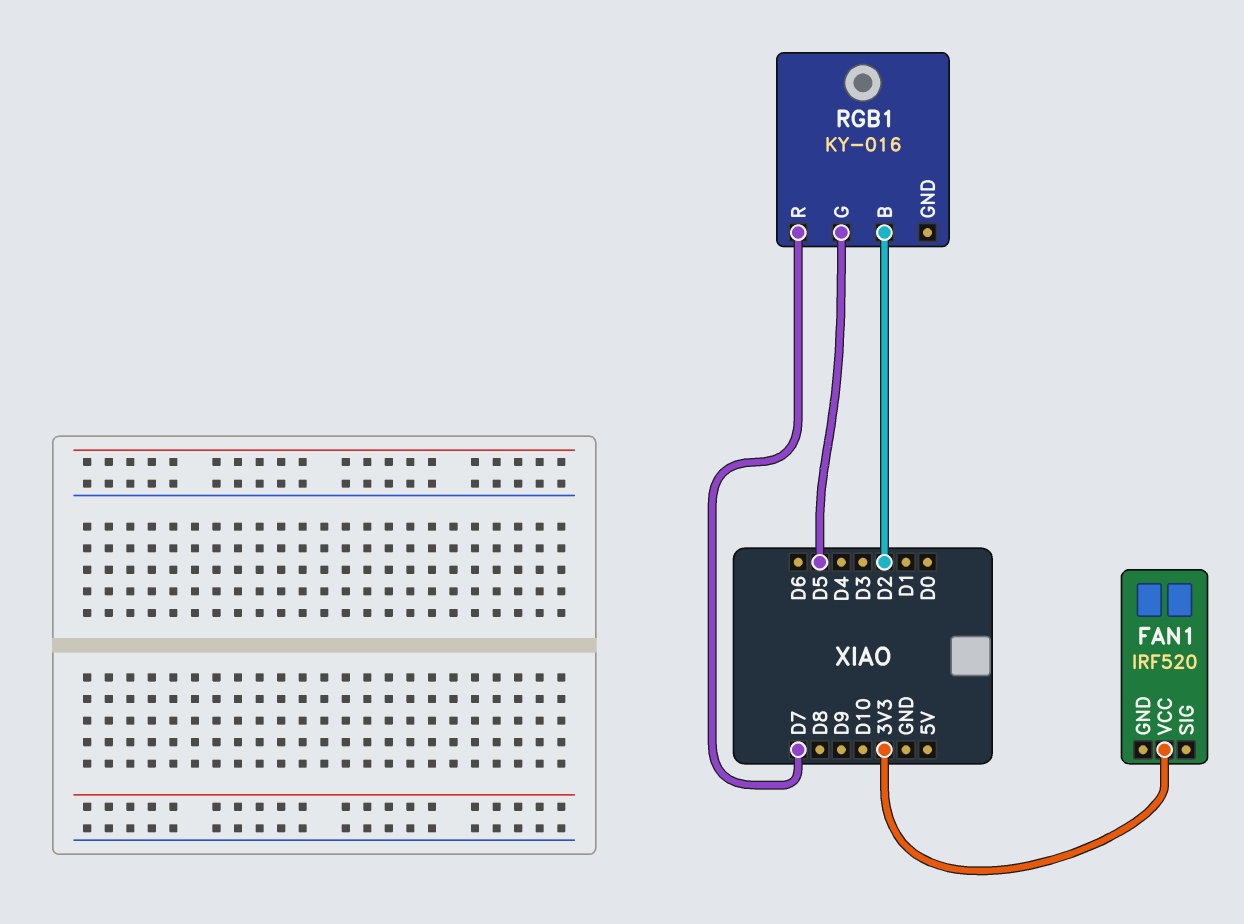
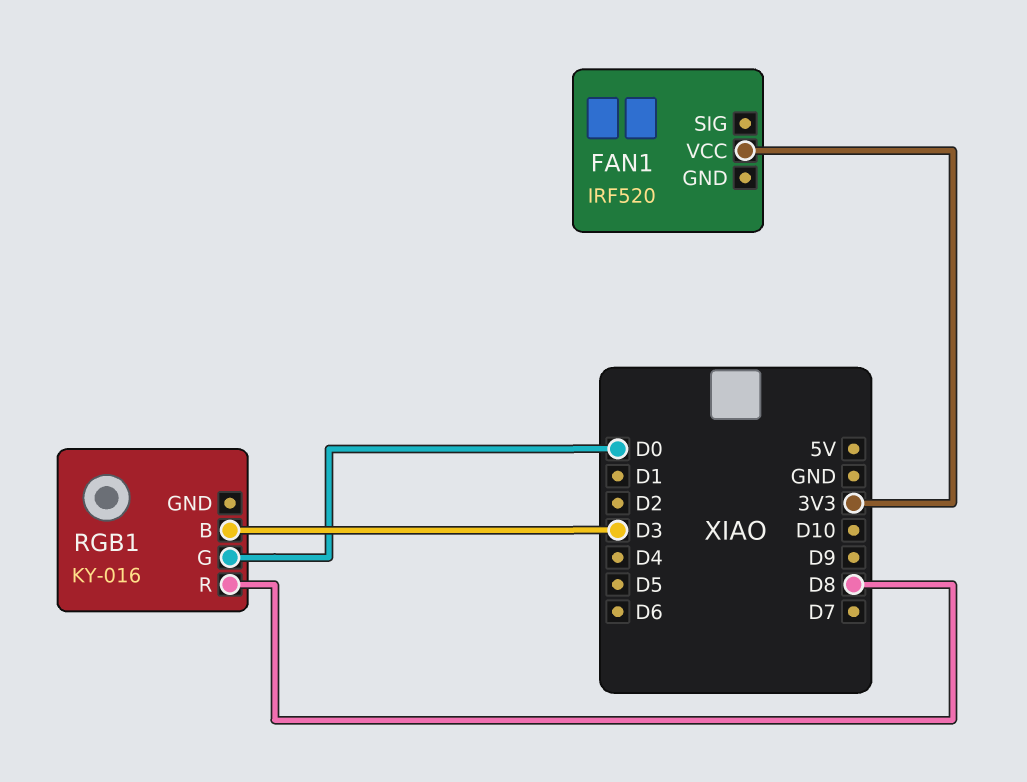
RGB1 pin B: D2 -> D3
RGB1 pin G: D5 -> D0
RGB1 pin R: D7 -> D8

